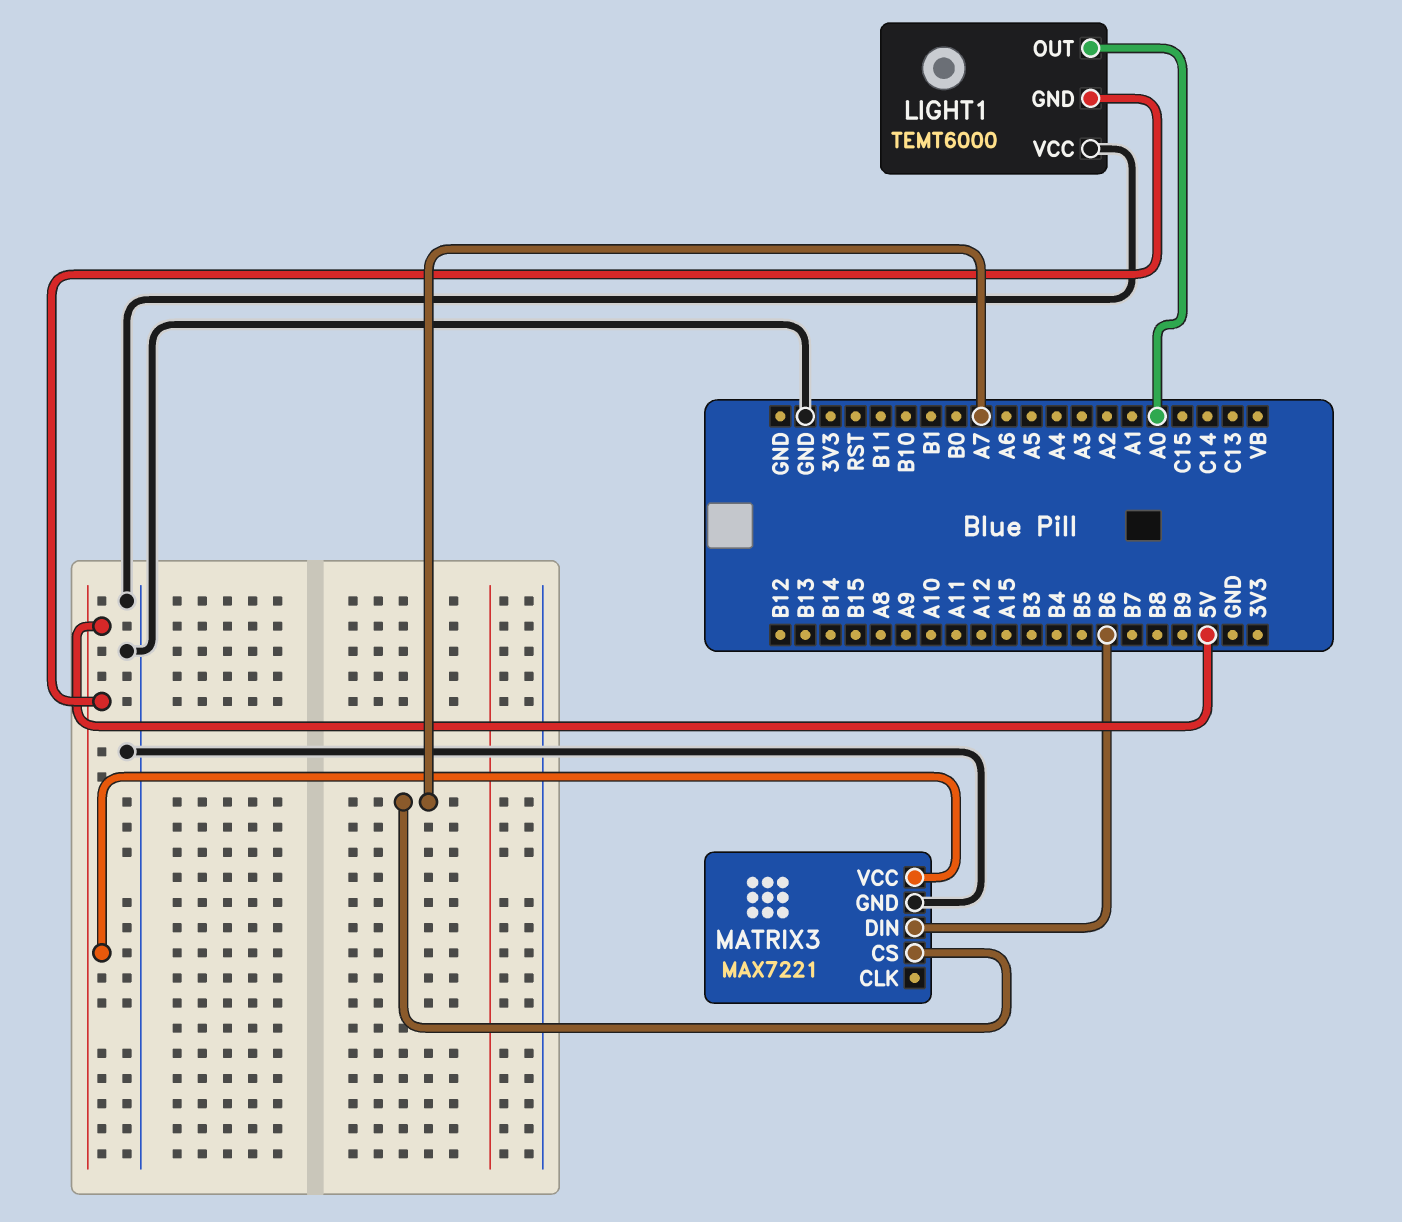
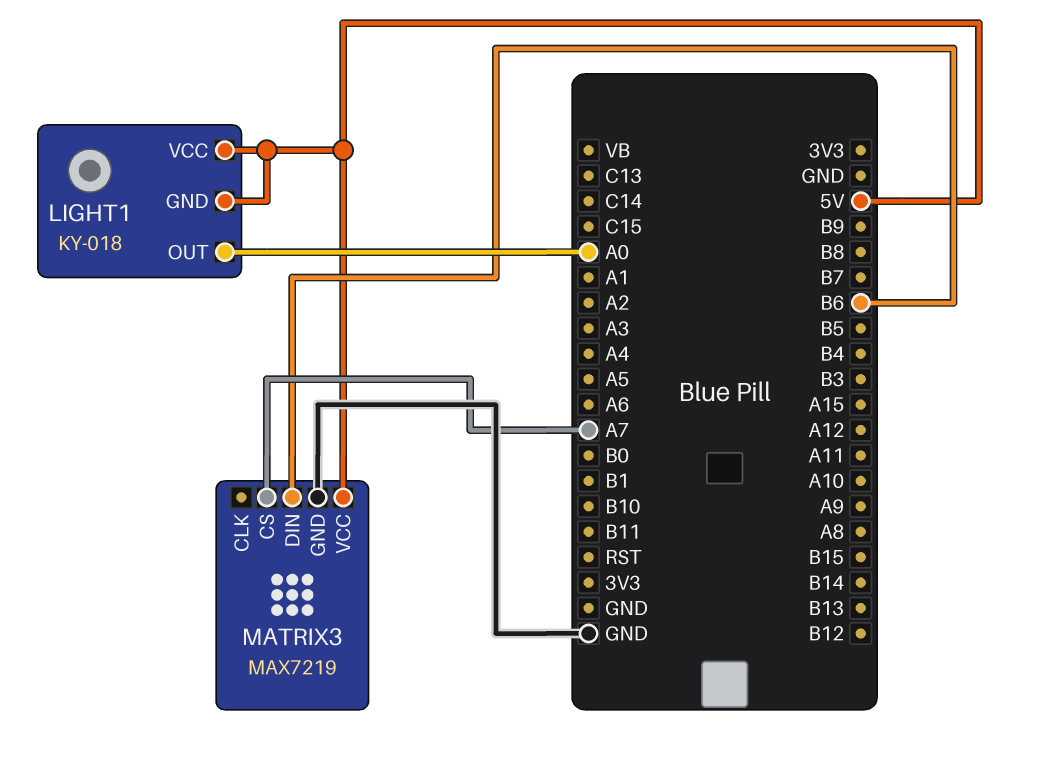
LIGHT1: TEMT6000 -> KY-018
LIGHT1 pin VCC: GND -> 5V
MATRIX3: MAX7221 -> MAX7219

